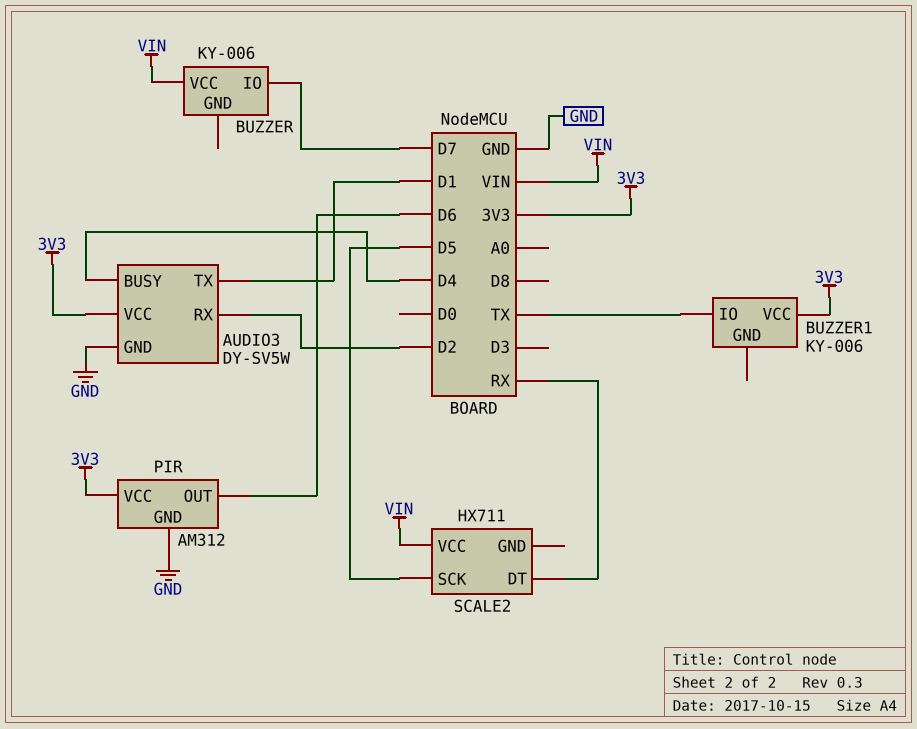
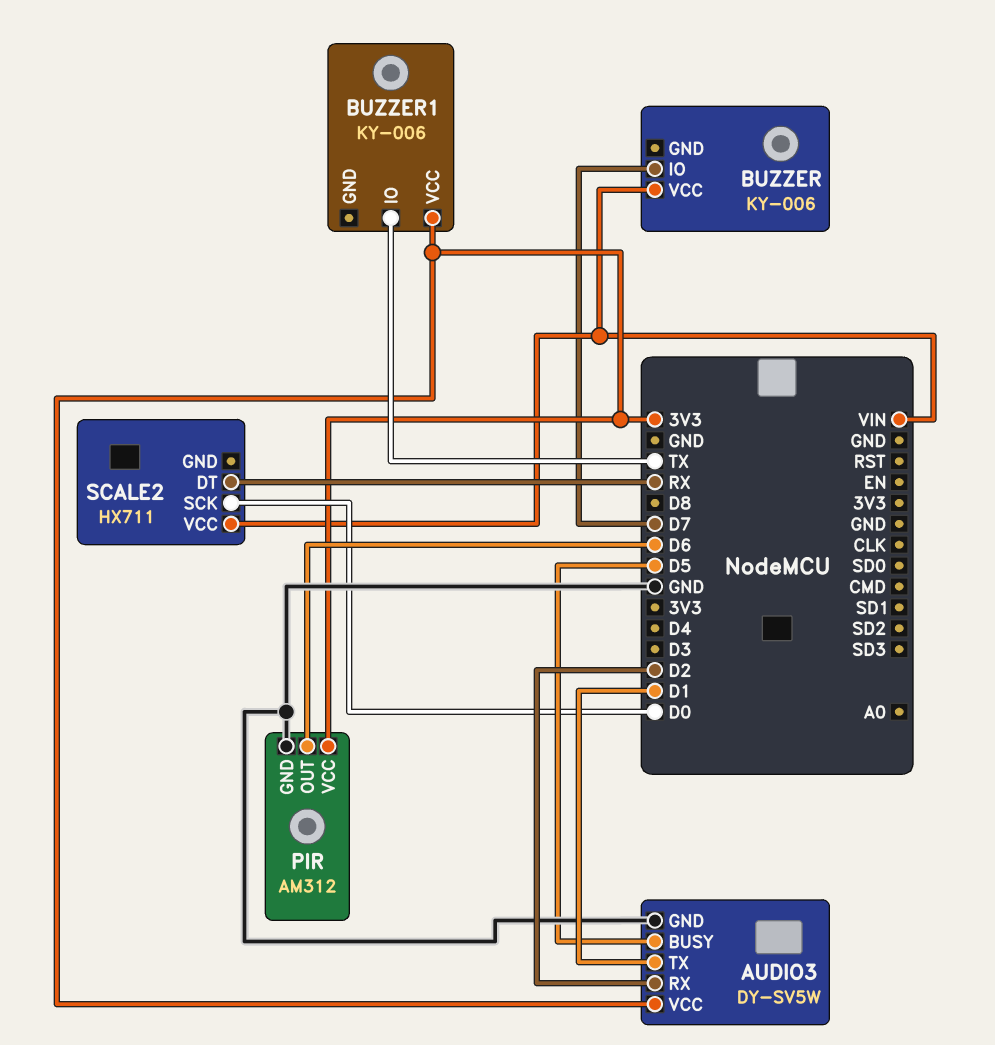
AUDIO3 pin BUSY: D4 -> D5
SCALE2 pin SCK: D5 -> D0

